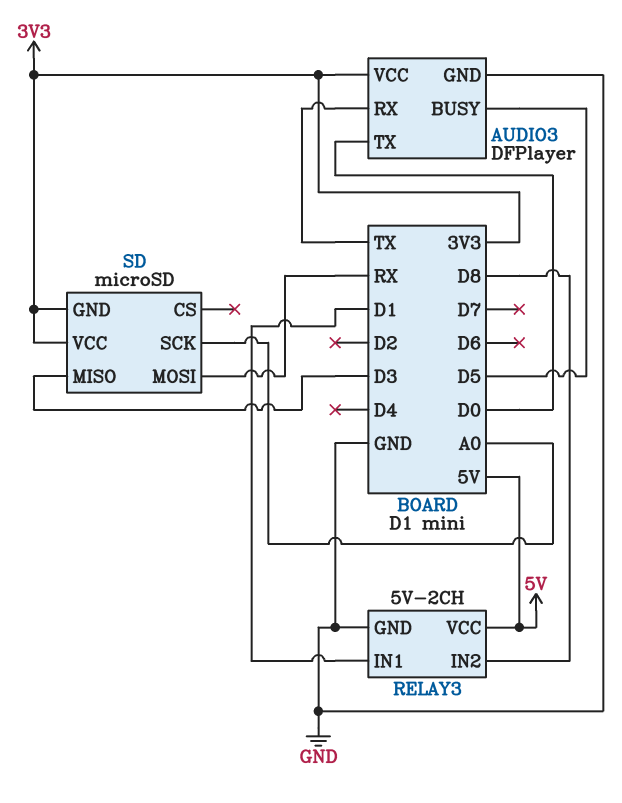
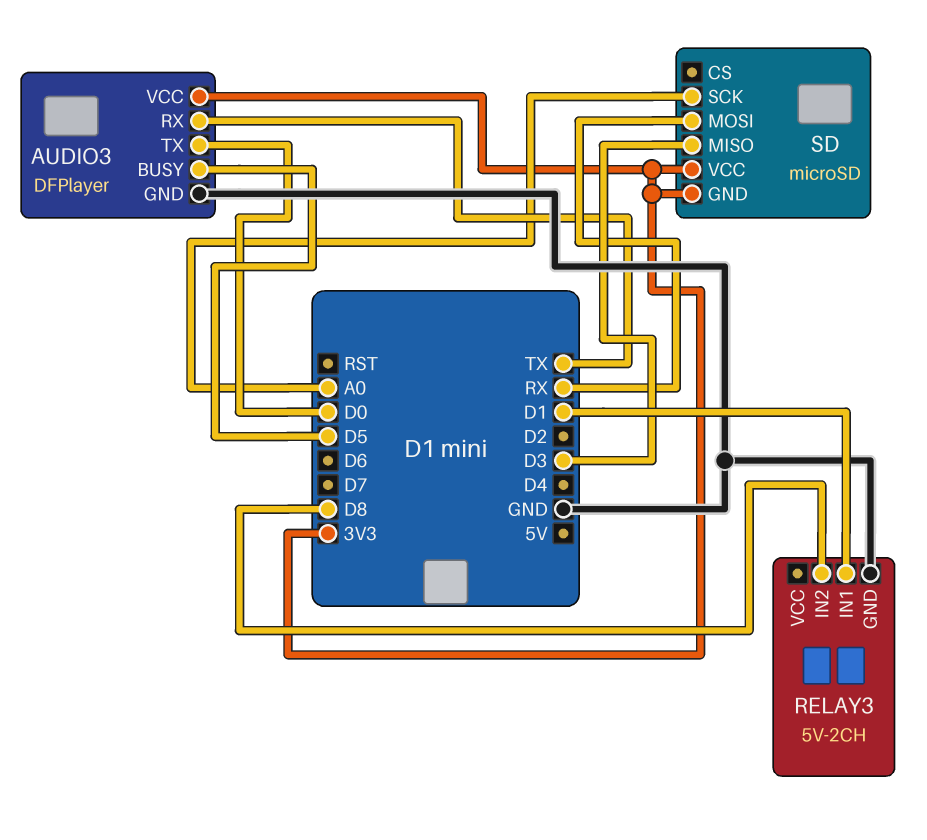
RELAY3 pin VCC: 5V -> none

